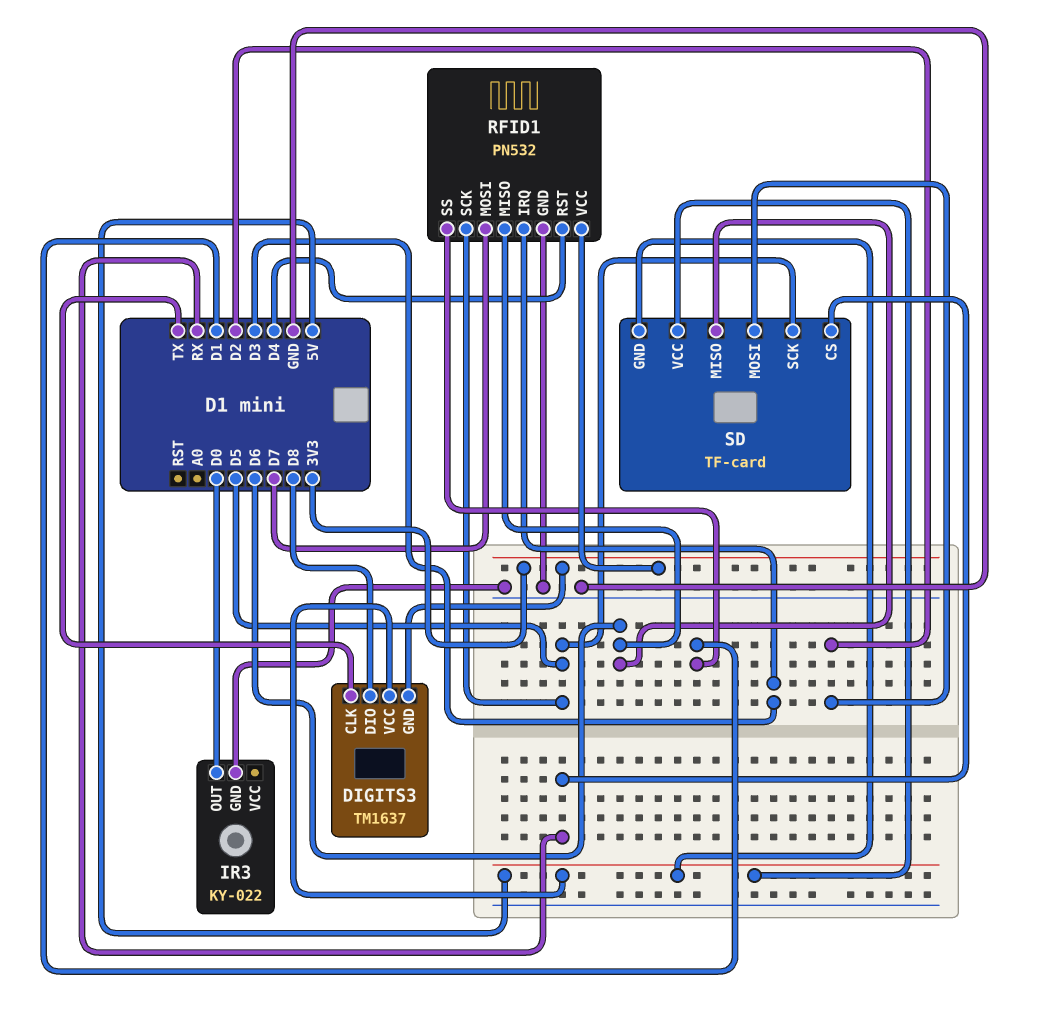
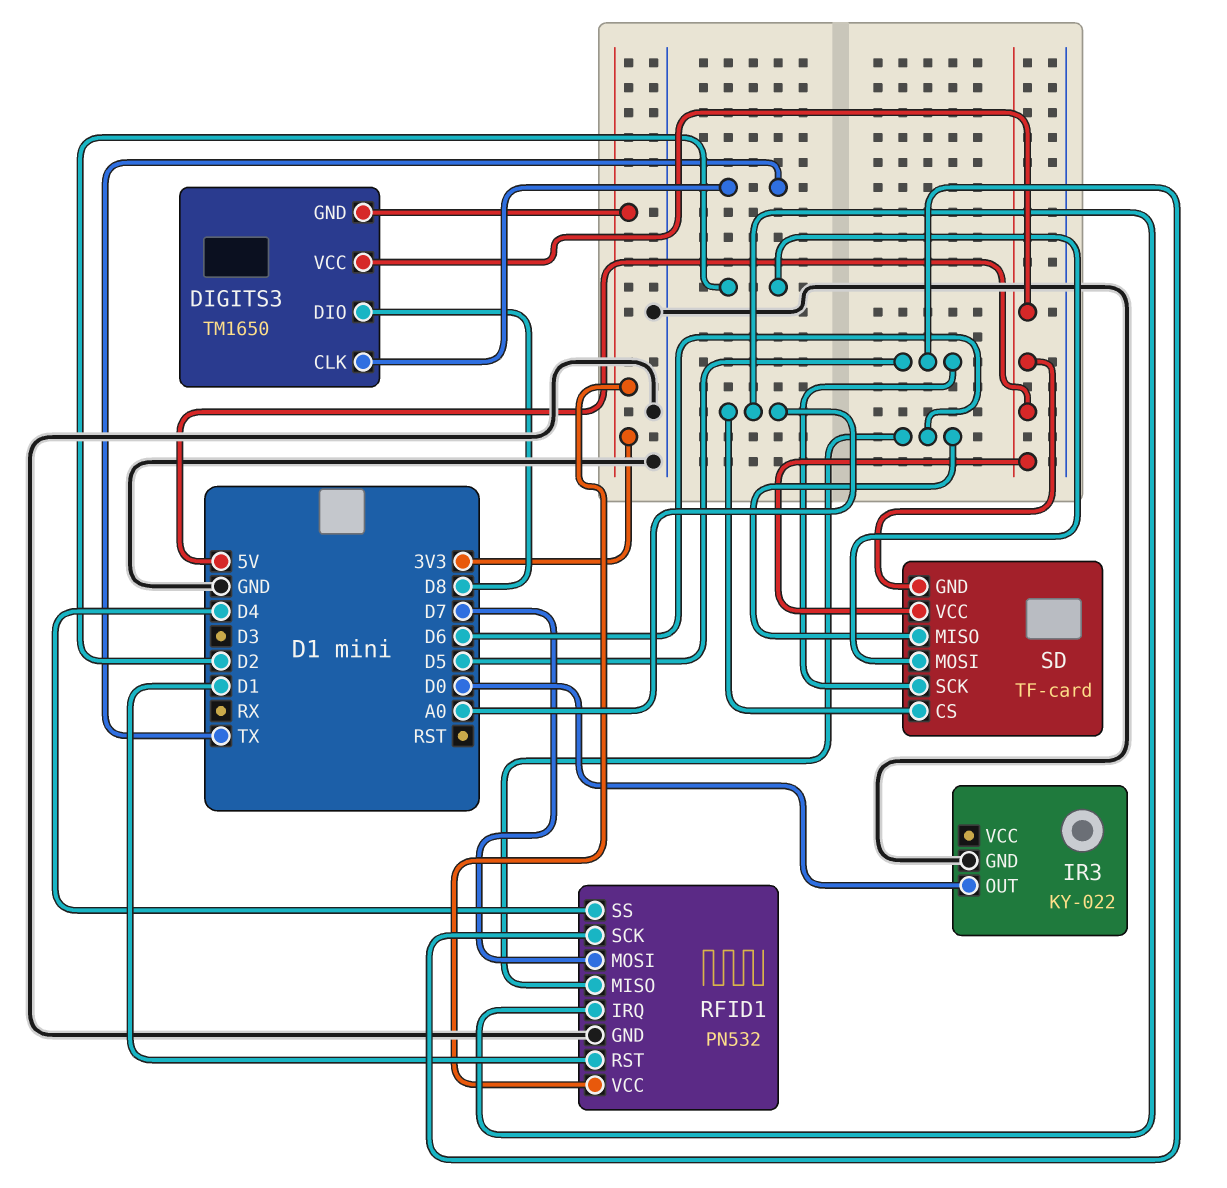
DIGITS3: TM1637 -> TM1650
RFID1 pin IRQ: D3 -> A0
RFID1 pin RST: D4 -> D1
RFID1 pin SS: D1 -> D4
SD pin CS: RX -> A0

